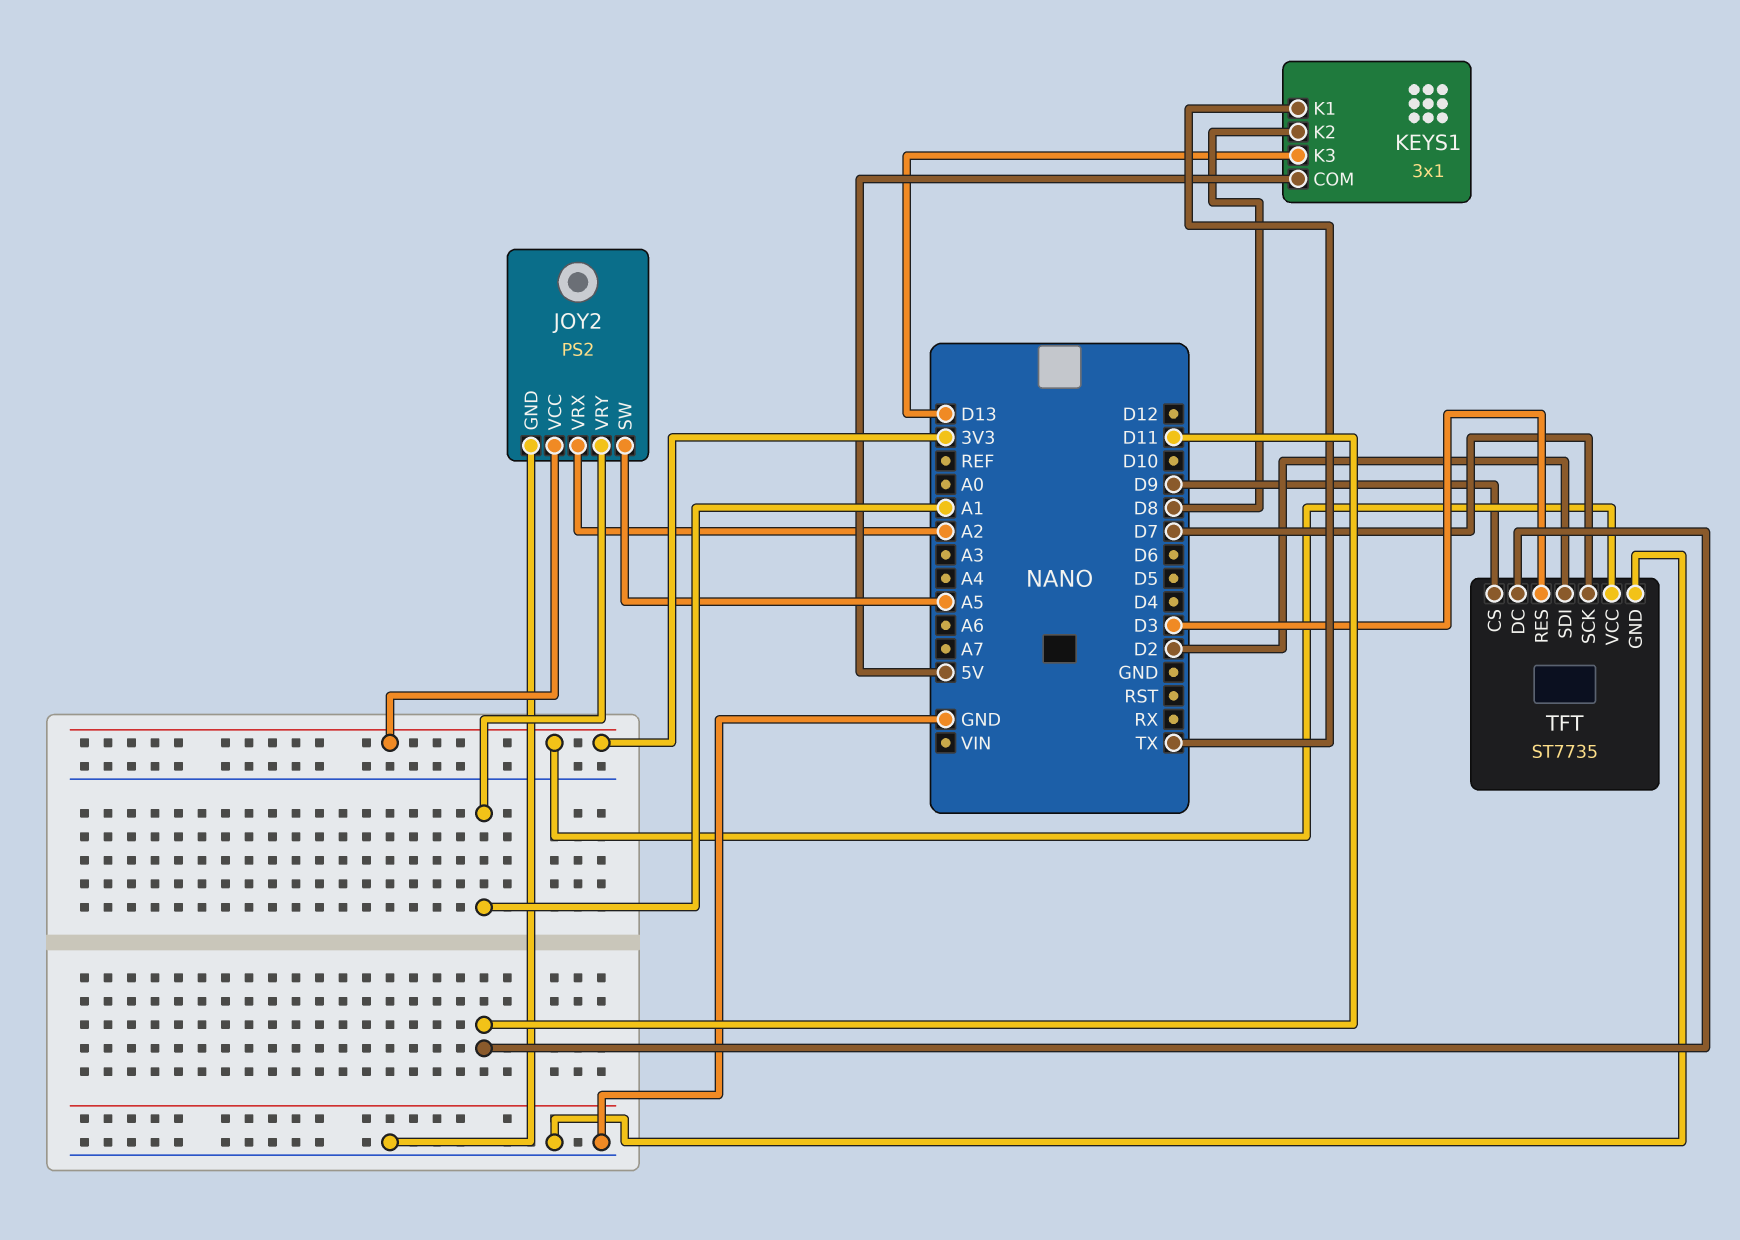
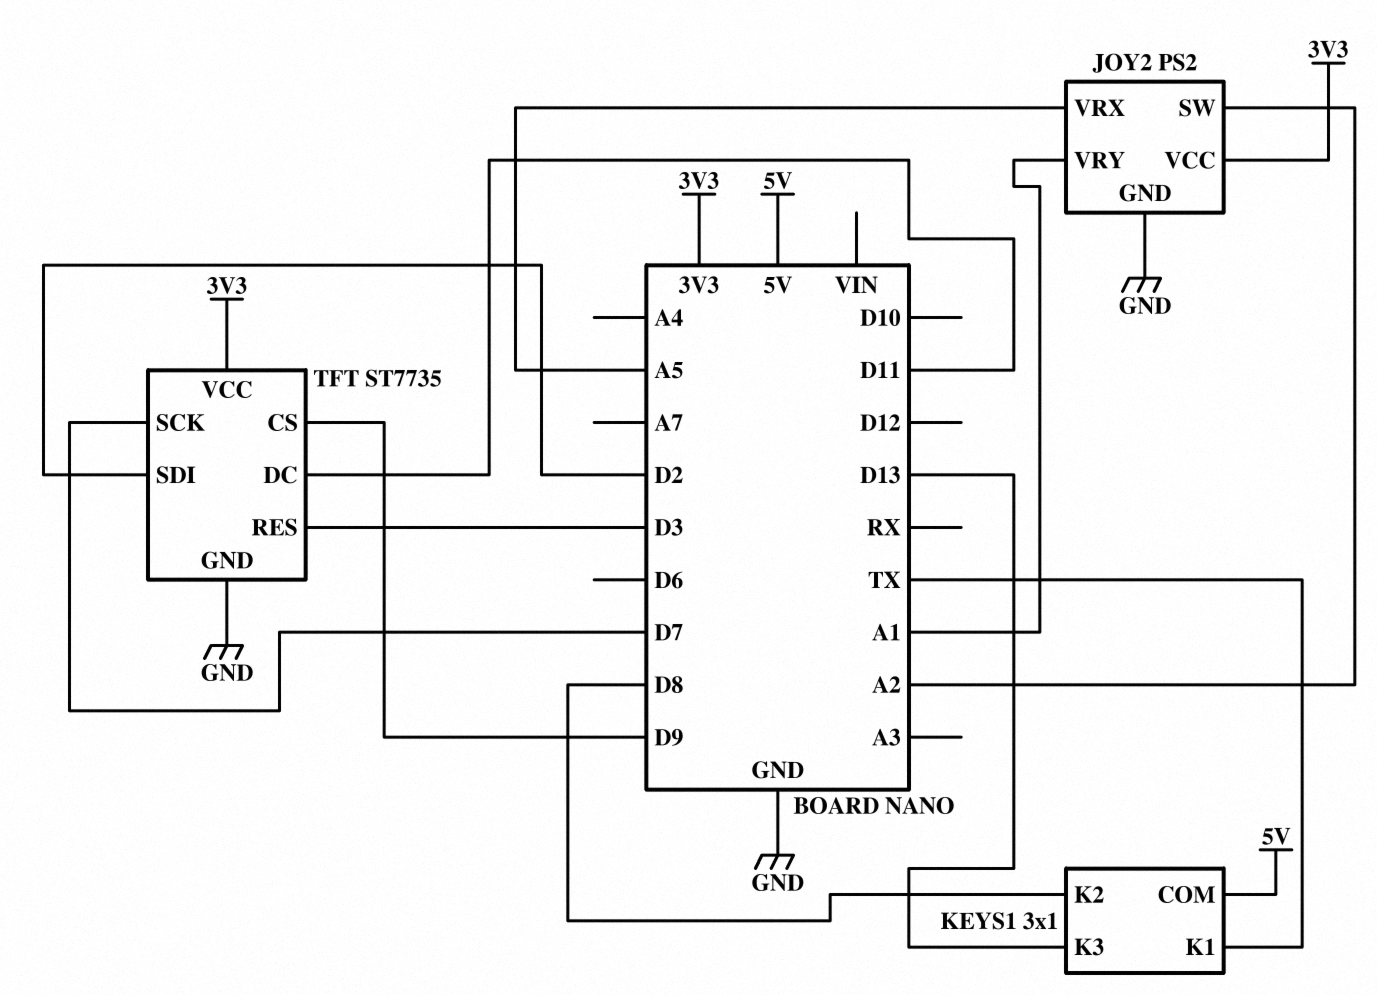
JOY2 pin SW: A5 -> A2
JOY2 pin VRX: A2 -> A5

